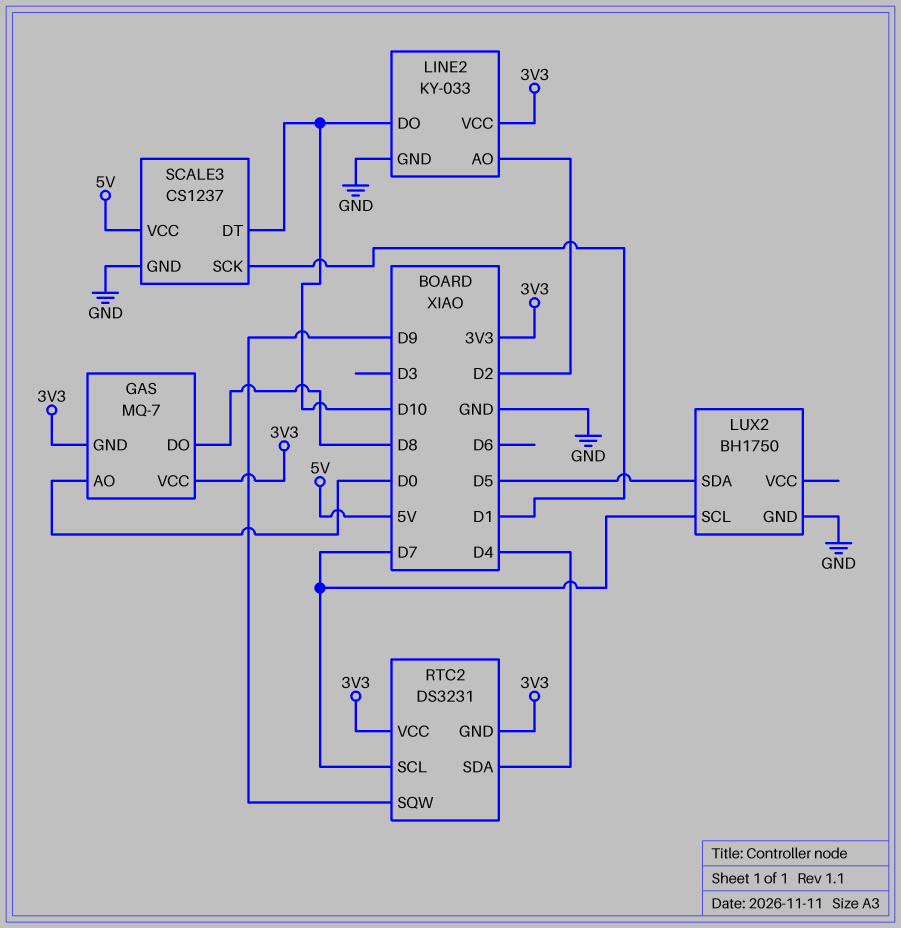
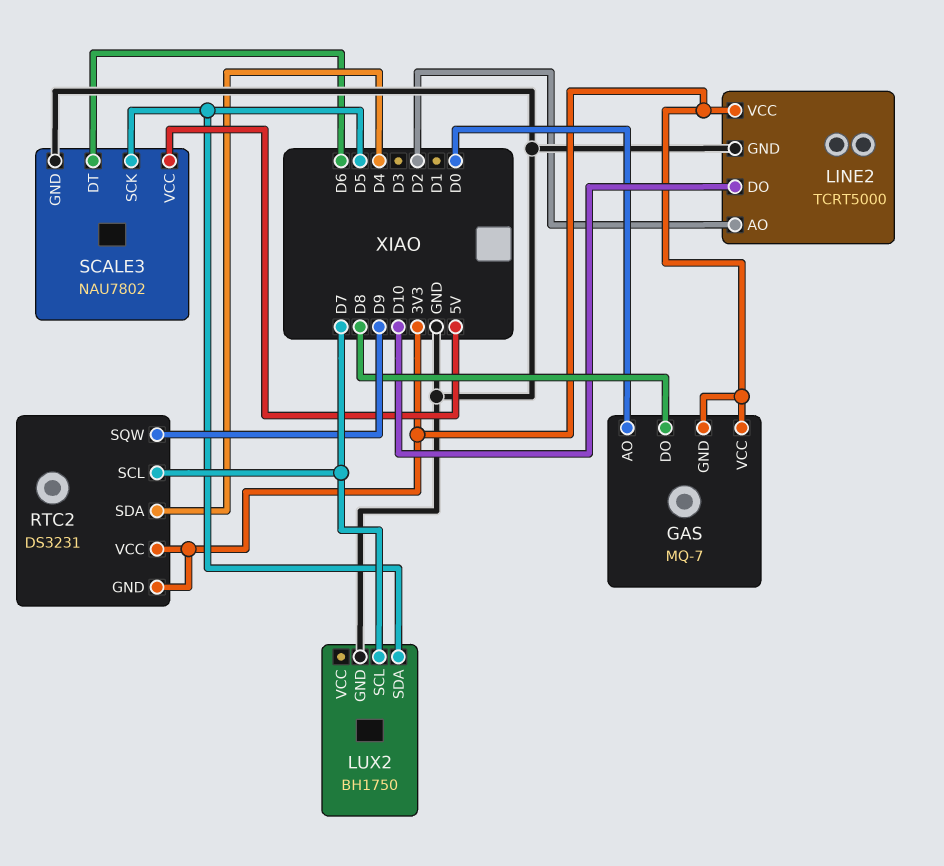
LINE2: KY-033 -> TCRT5000
SCALE3: CS1237 -> NAU7802
SCALE3 pin DT: D10 -> D6
SCALE3 pin SCK: D1 -> D5

